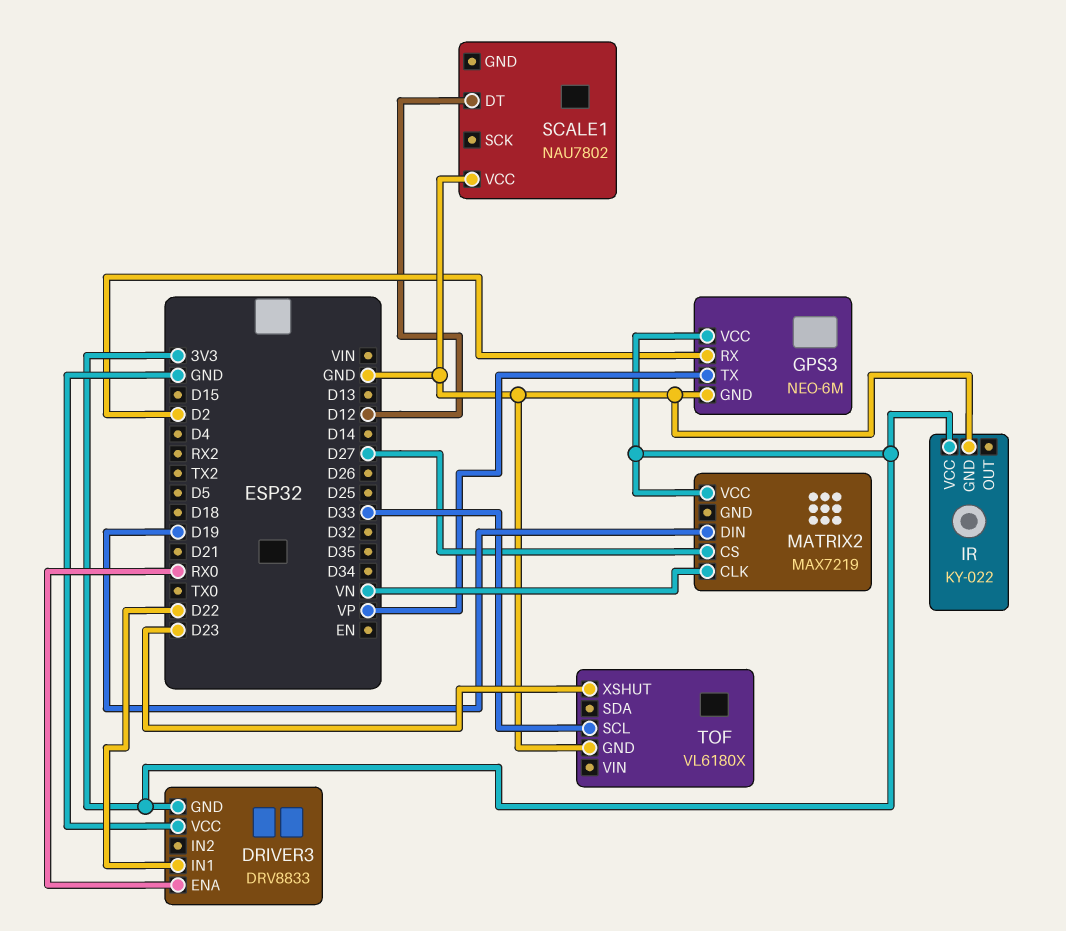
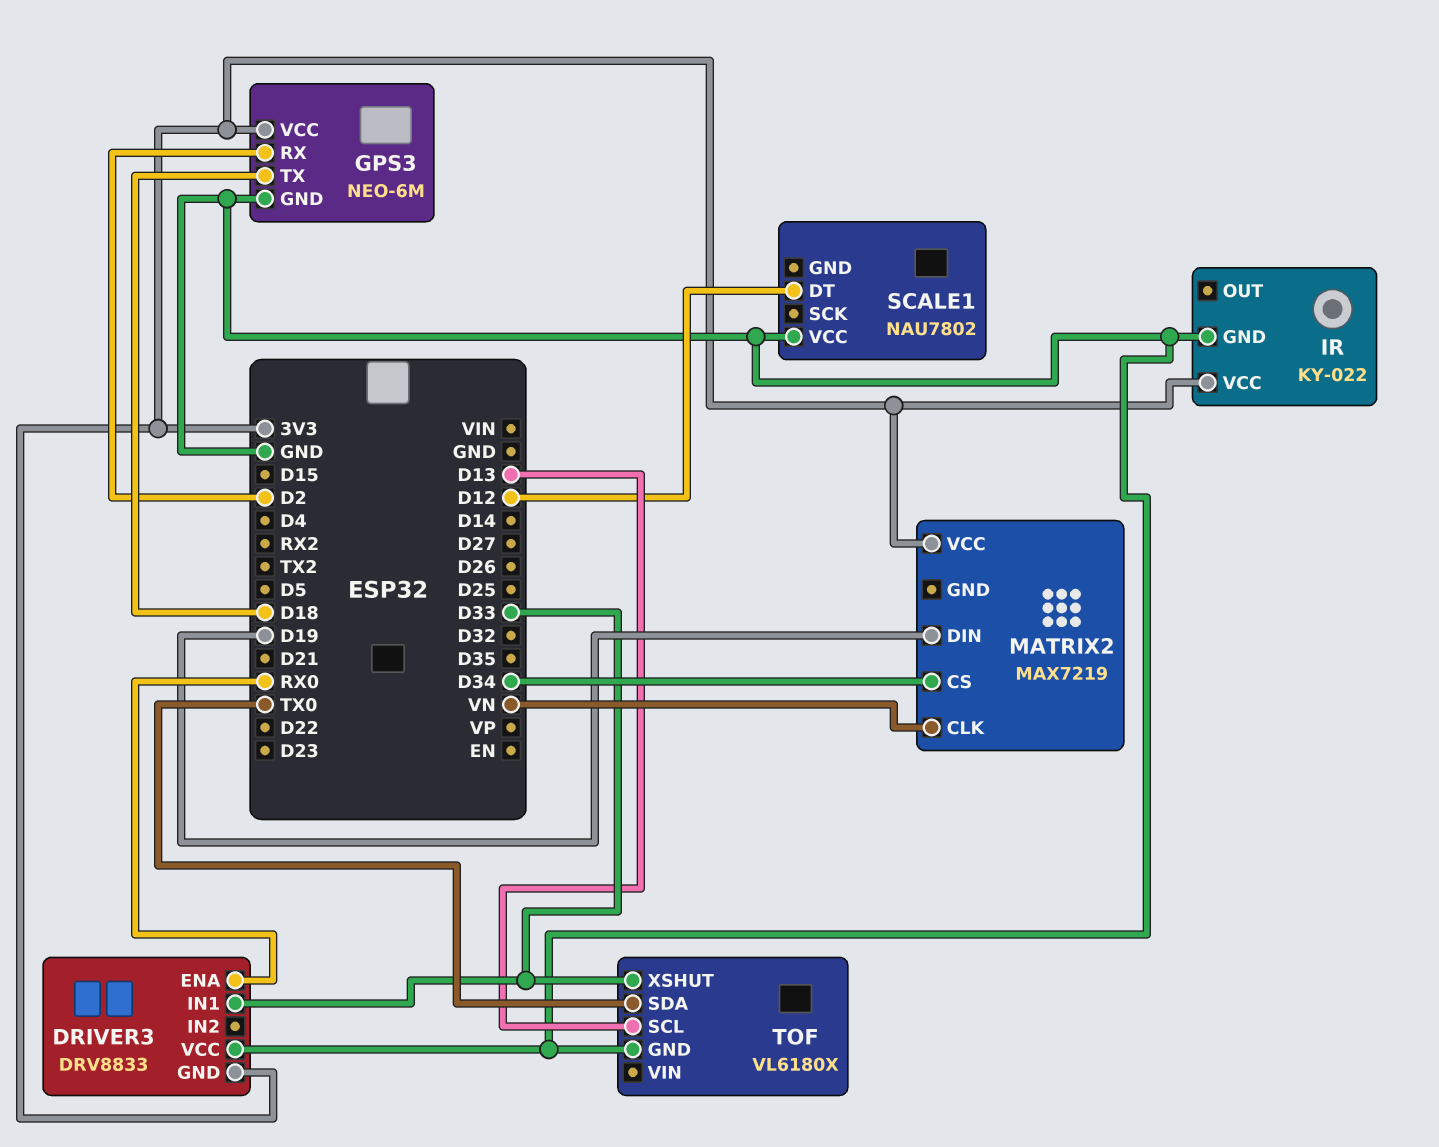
DRIVER3 pin IN1: D22 -> D33
GPS3 pin TX: VP -> D18
MATRIX2 pin CS: D27 -> D34
TOF pin SCL: D33 -> D13
TOF pin SDA: none -> TX0
TOF pin XSHUT: D23 -> D33

